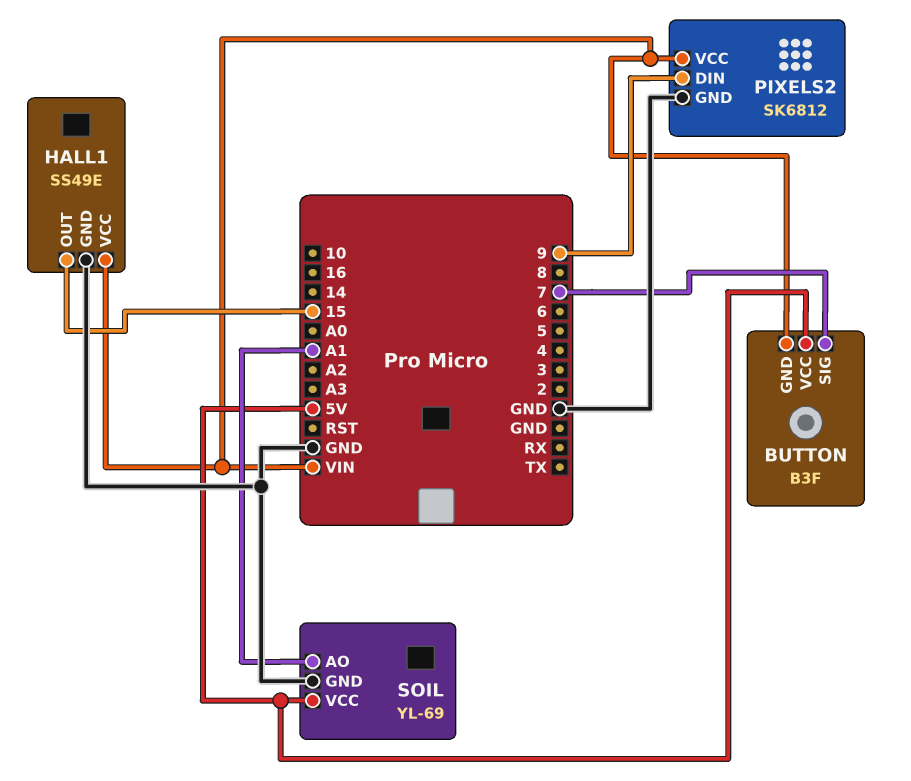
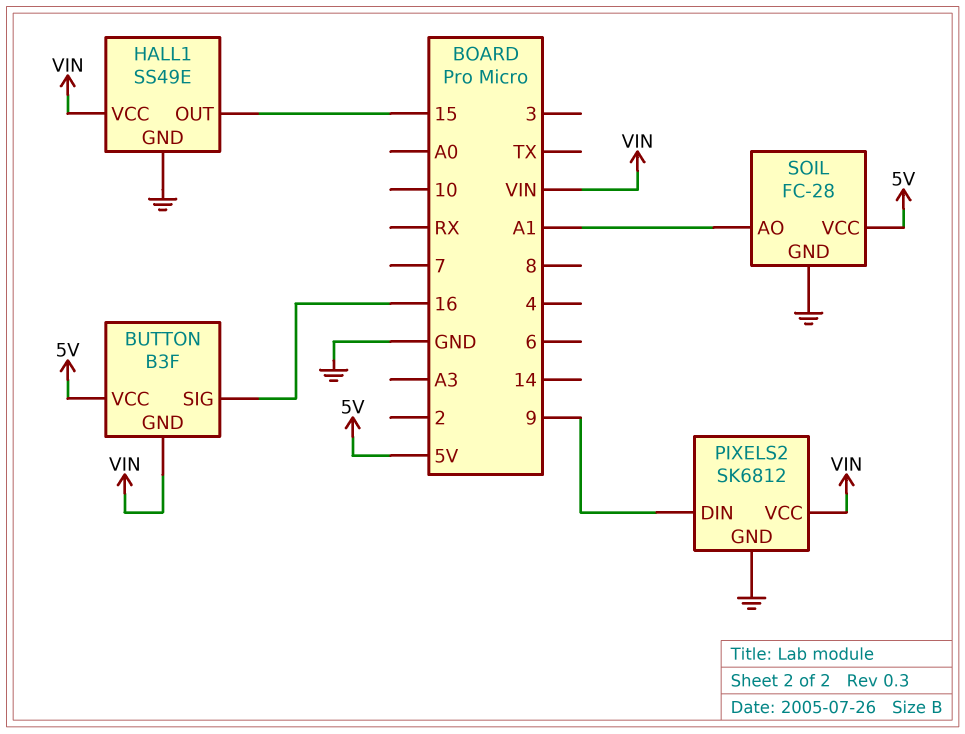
BUTTON pin SIG: 7 -> 16
SOIL: YL-69 -> FC-28

